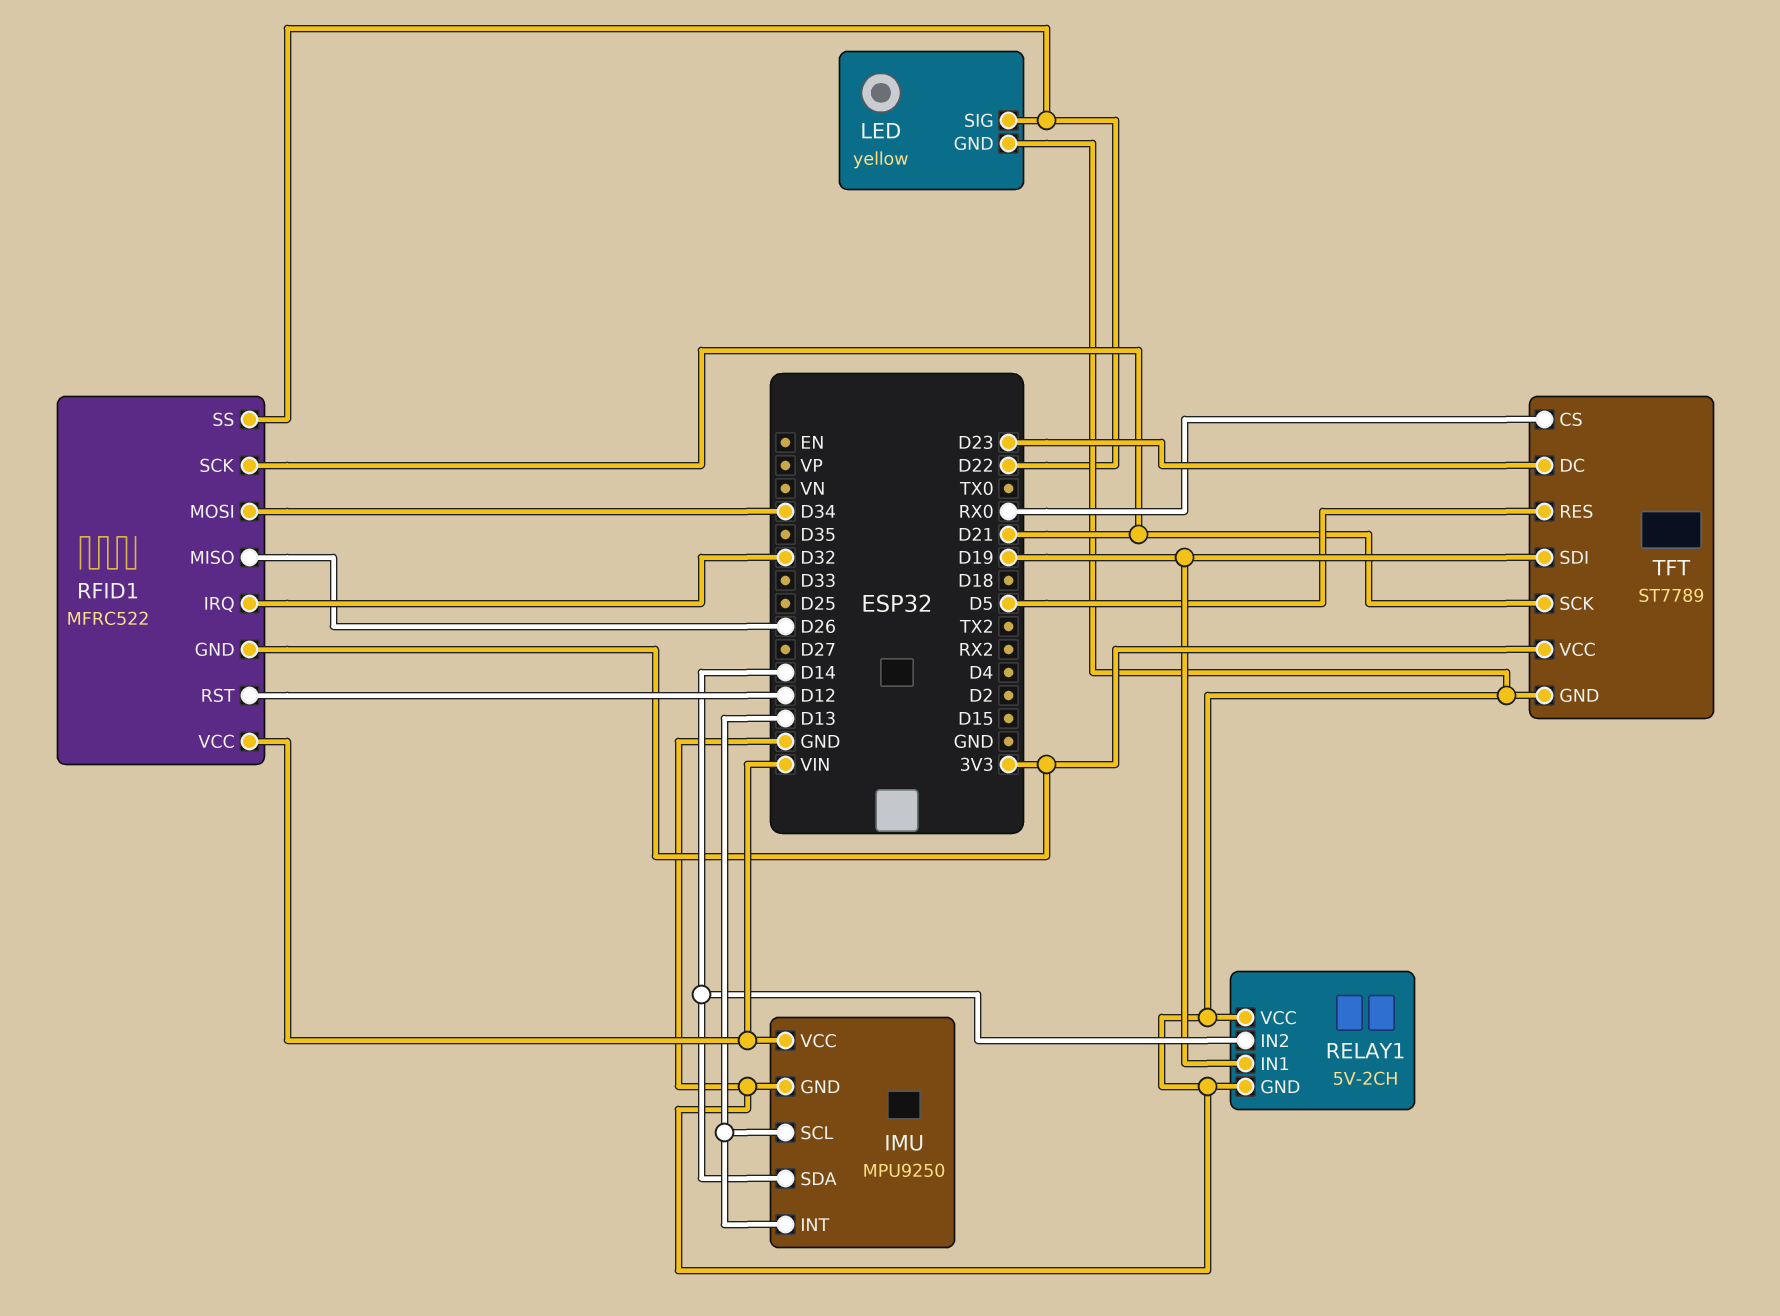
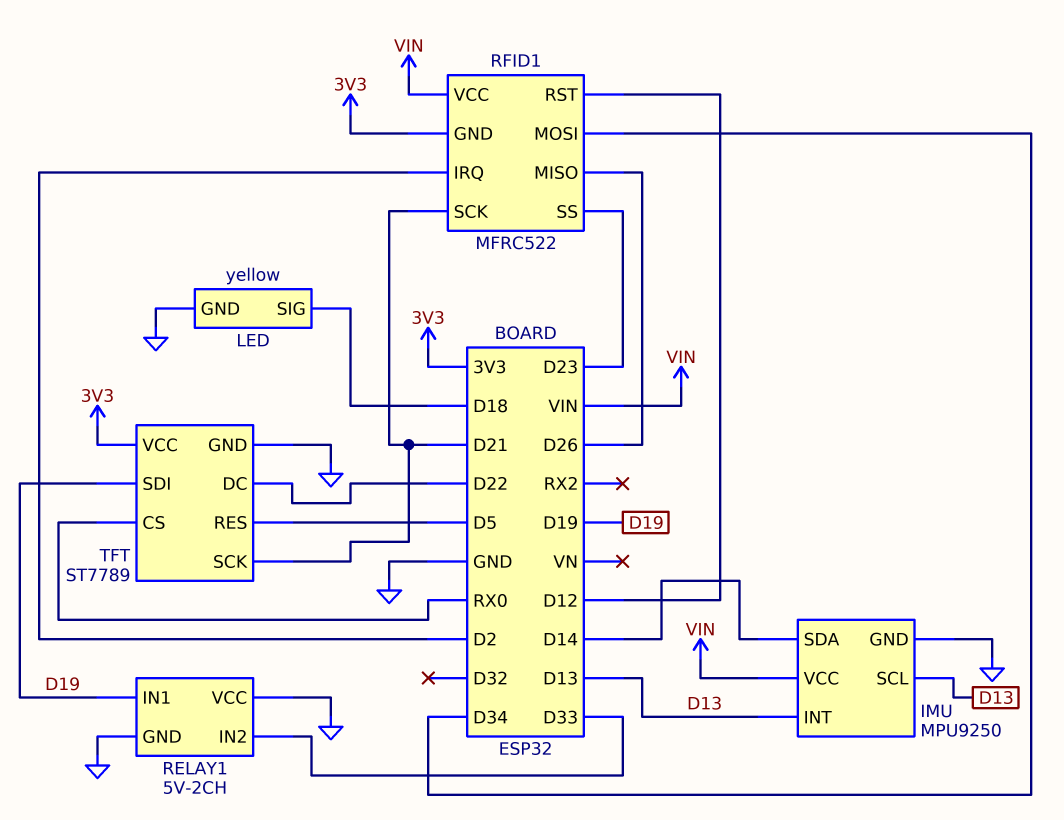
LED pin SIG: D22 -> D18
RELAY1 pin IN2: D14 -> D33
RFID1 pin IRQ: D32 -> D2
RFID1 pin SS: D22 -> D23
TFT pin DC: D23 -> D22

